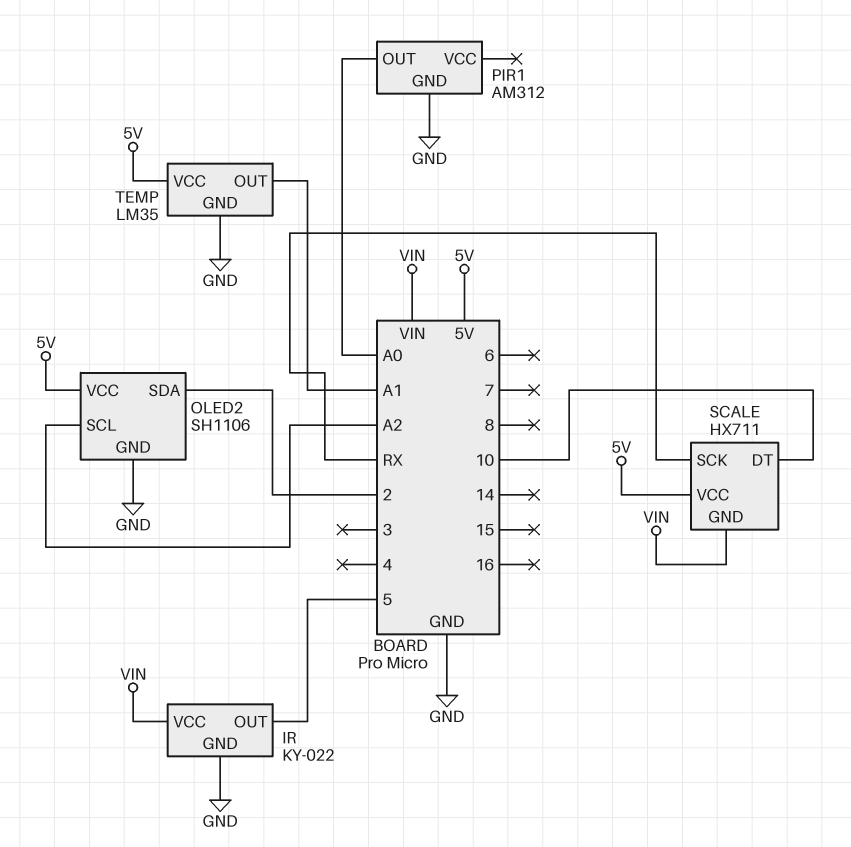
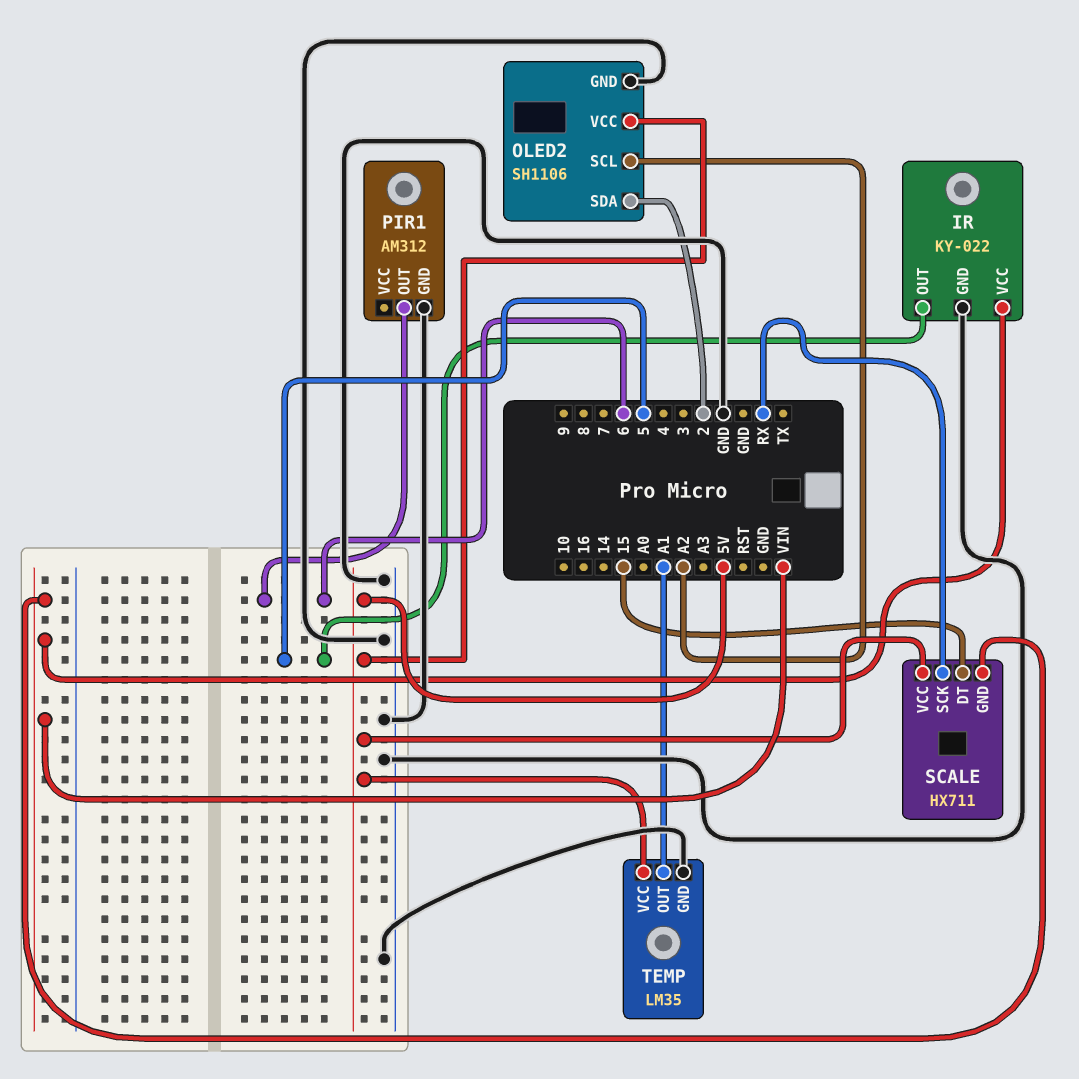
PIR1 pin OUT: A0 -> 6
SCALE pin DT: 10 -> 15

